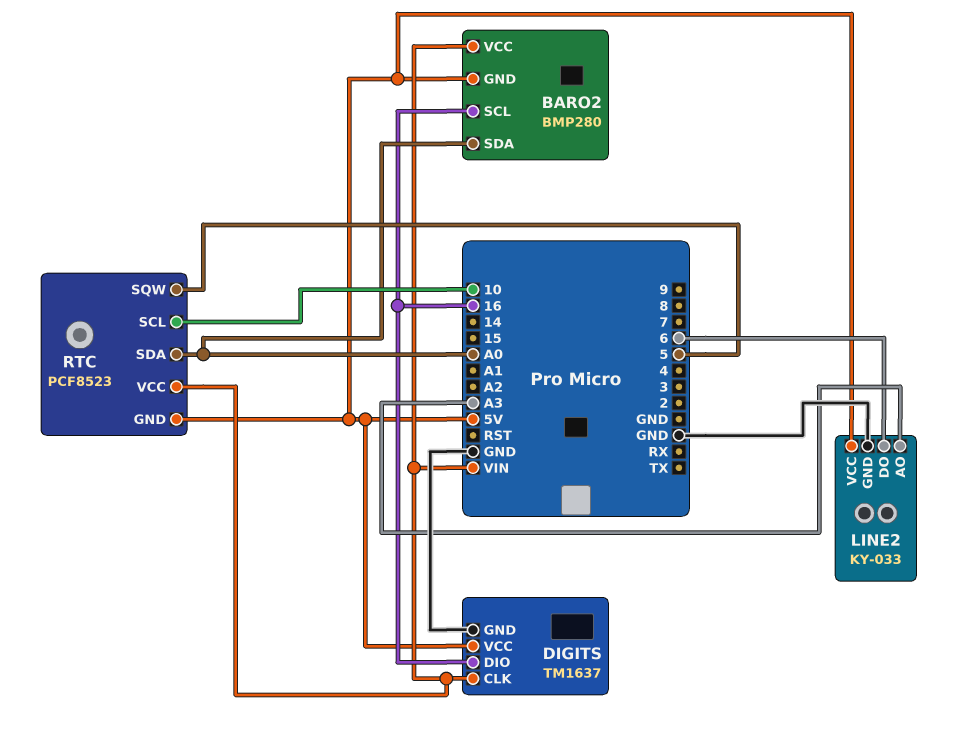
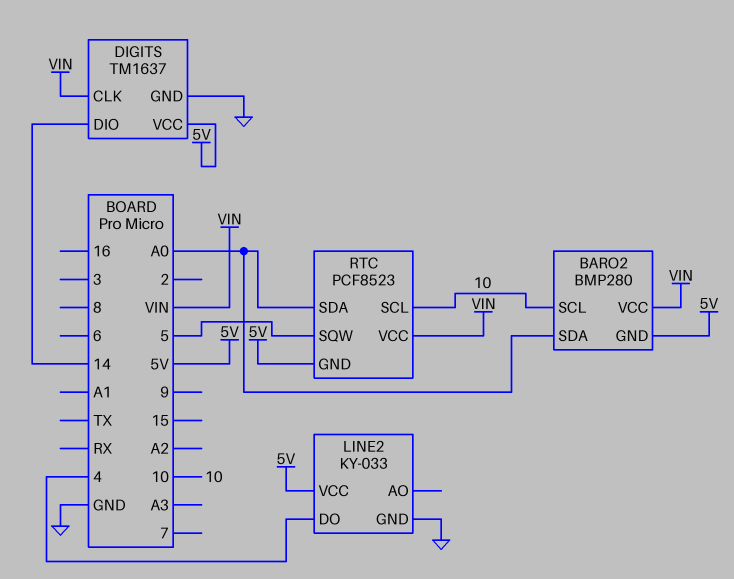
BARO2 pin SCL: 16 -> 10
DIGITS pin DIO: 16 -> 14
LINE2 pin AO: A3 -> none
LINE2 pin DO: 6 -> 4

